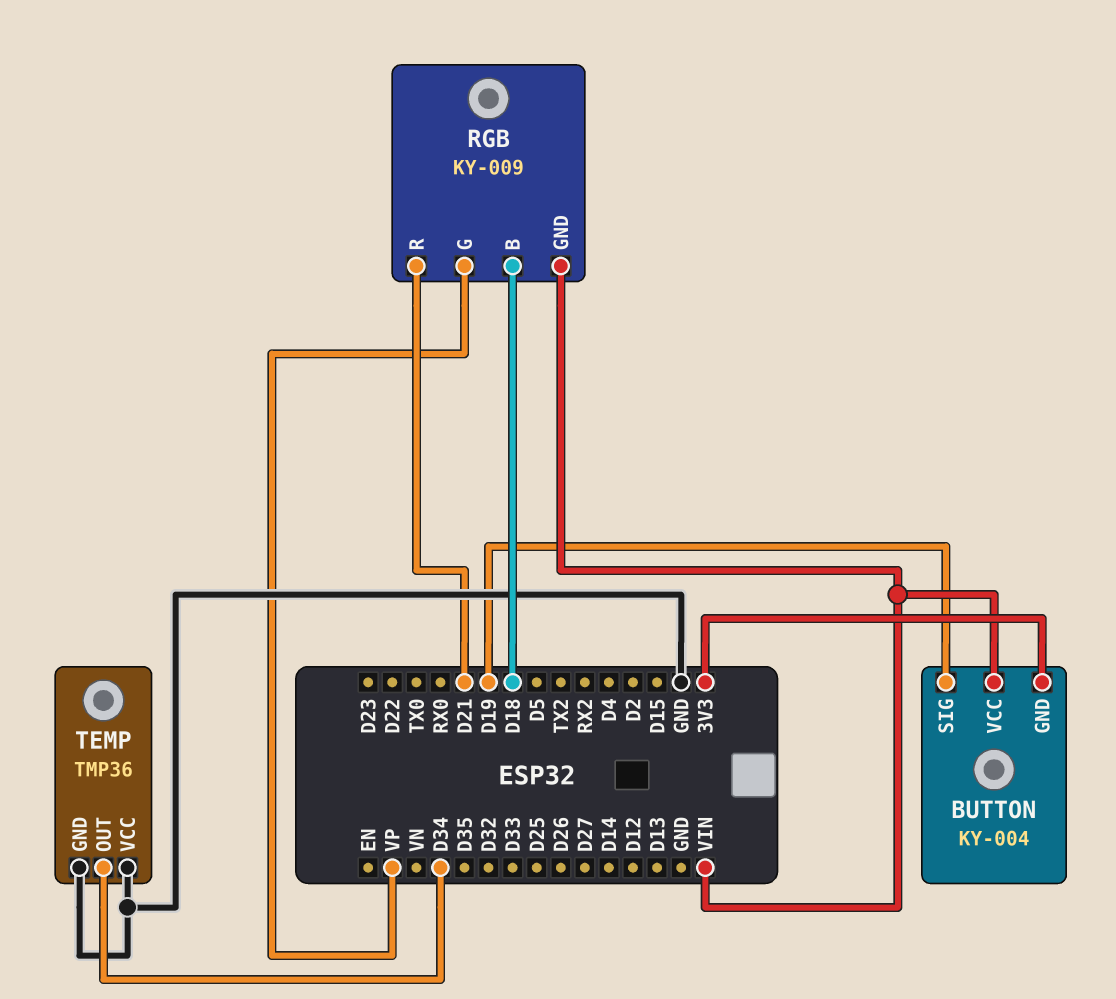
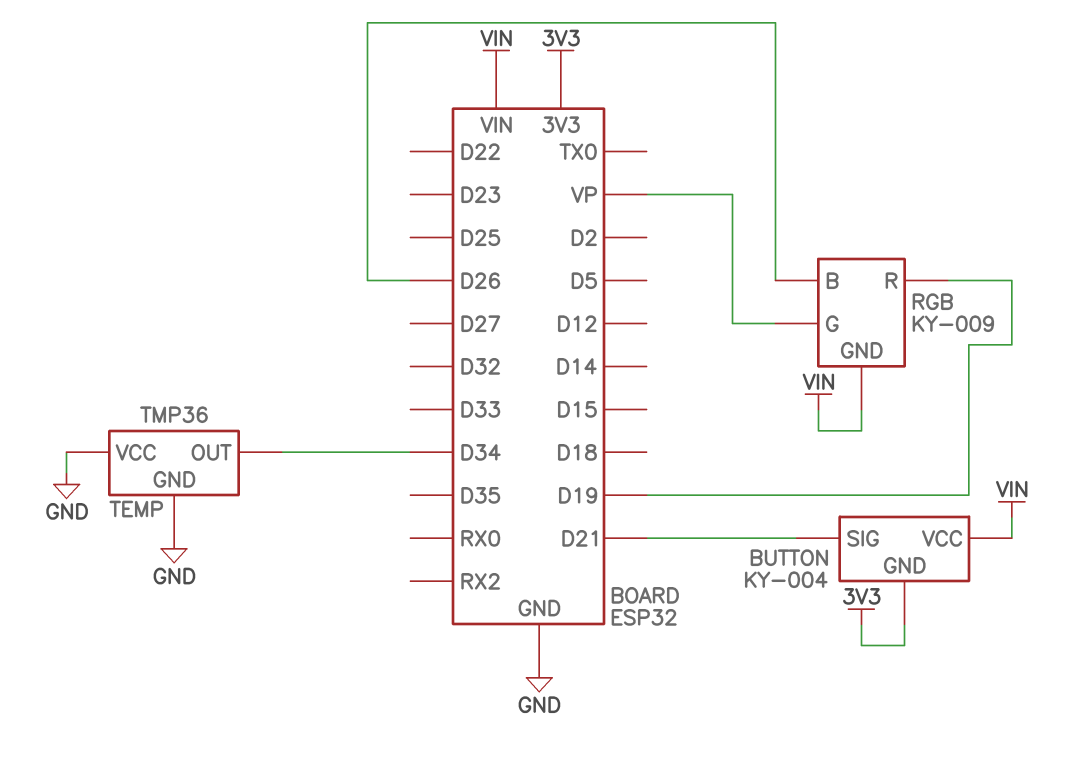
BUTTON pin SIG: D19 -> D21
RGB pin B: D18 -> D26
RGB pin R: D21 -> D19

